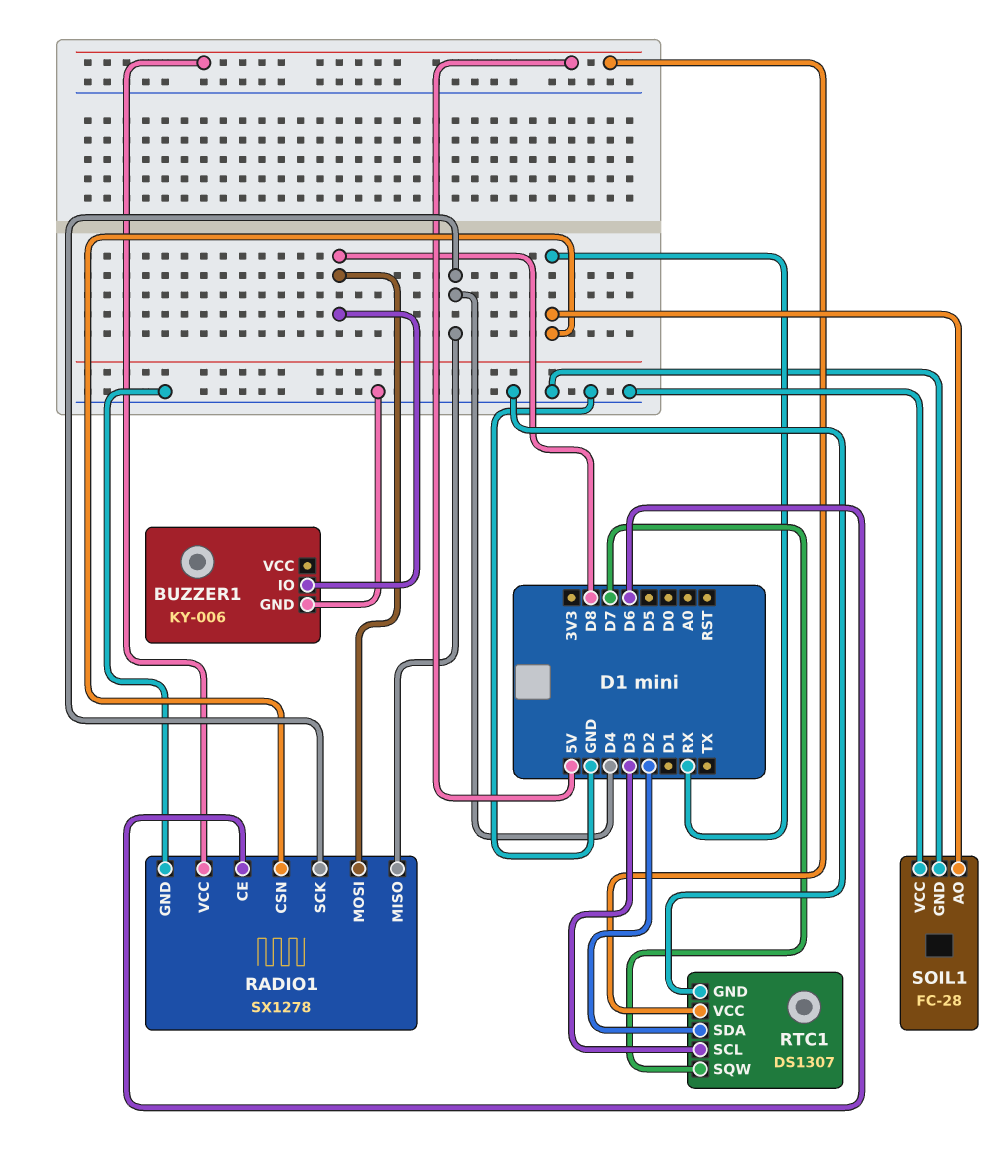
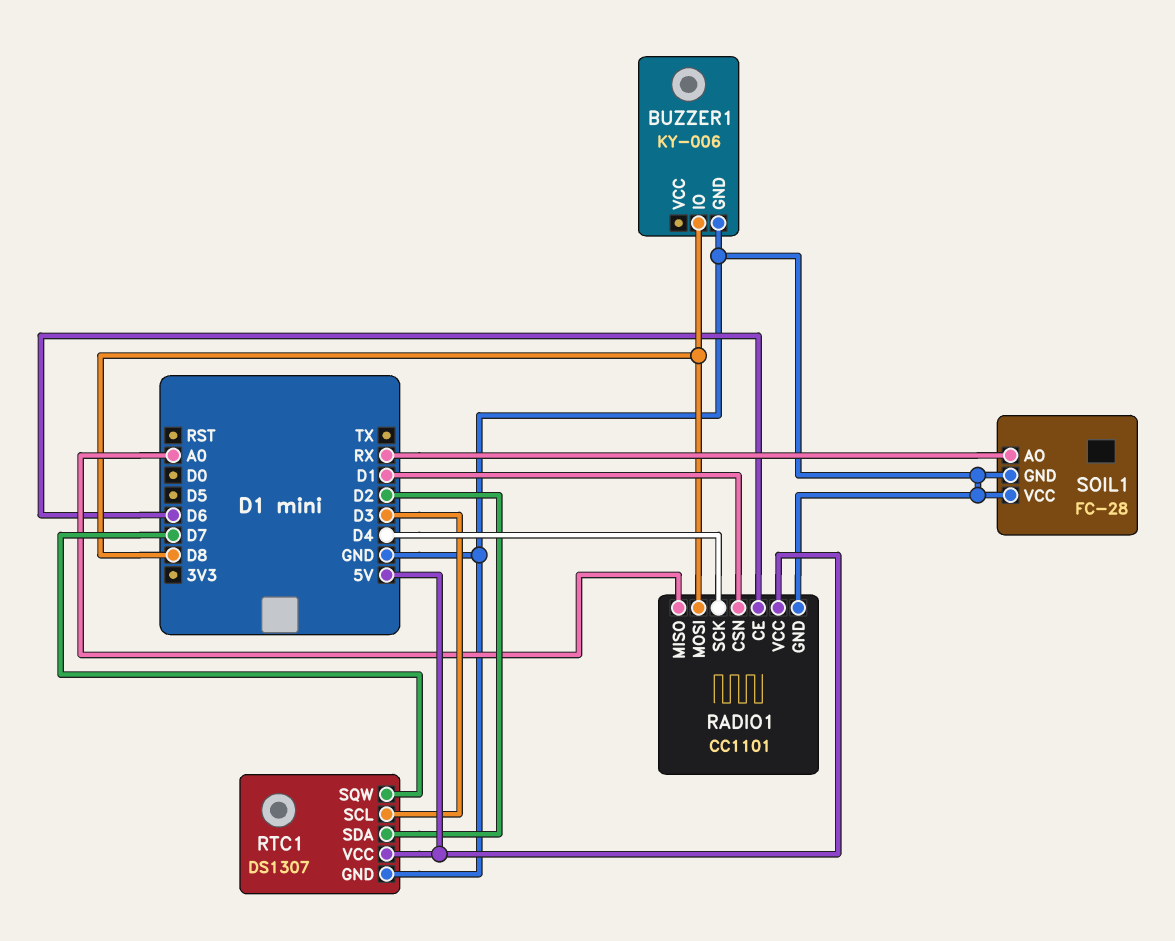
RADIO1: SX1278 -> CC1101
RADIO1 pin CSN: RX -> D1
RADIO1 pin MISO: D4 -> A0

